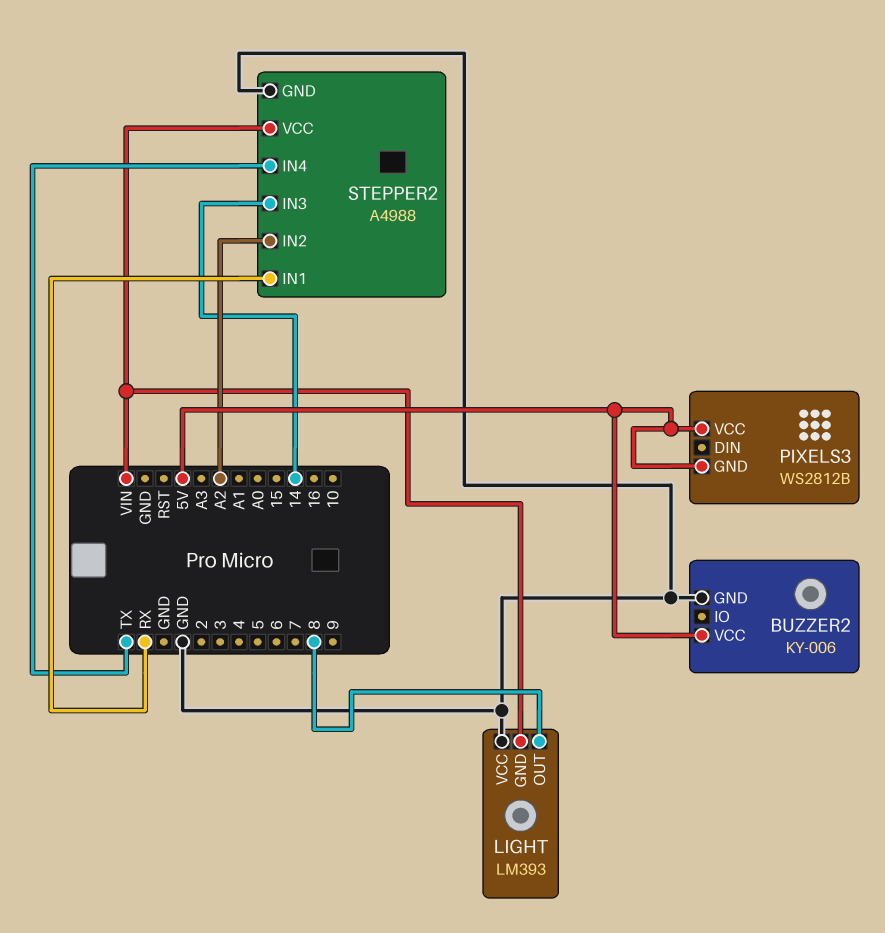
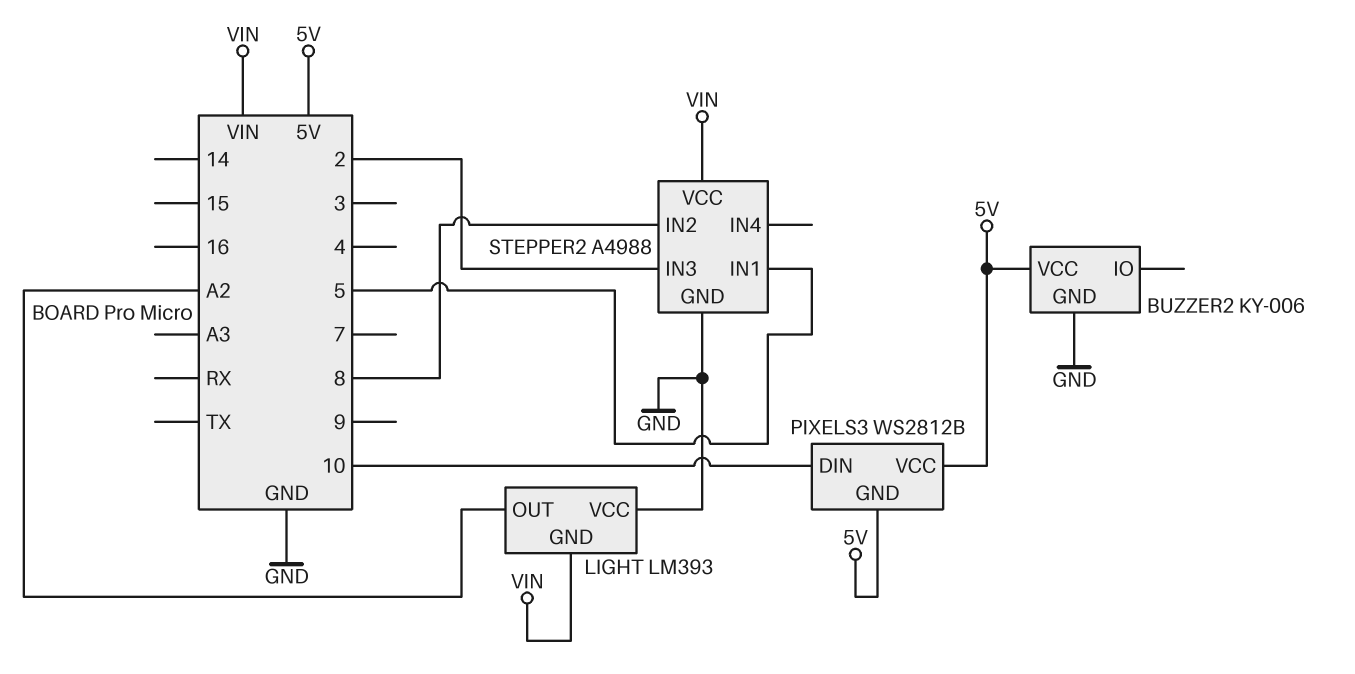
LIGHT pin OUT: 8 -> A2
PIXELS3 pin DIN: none -> 10
STEPPER2 pin IN1: RX -> 5
STEPPER2 pin IN2: A2 -> 8
STEPPER2 pin IN3: 14 -> 2
STEPPER2 pin IN4: TX -> none

